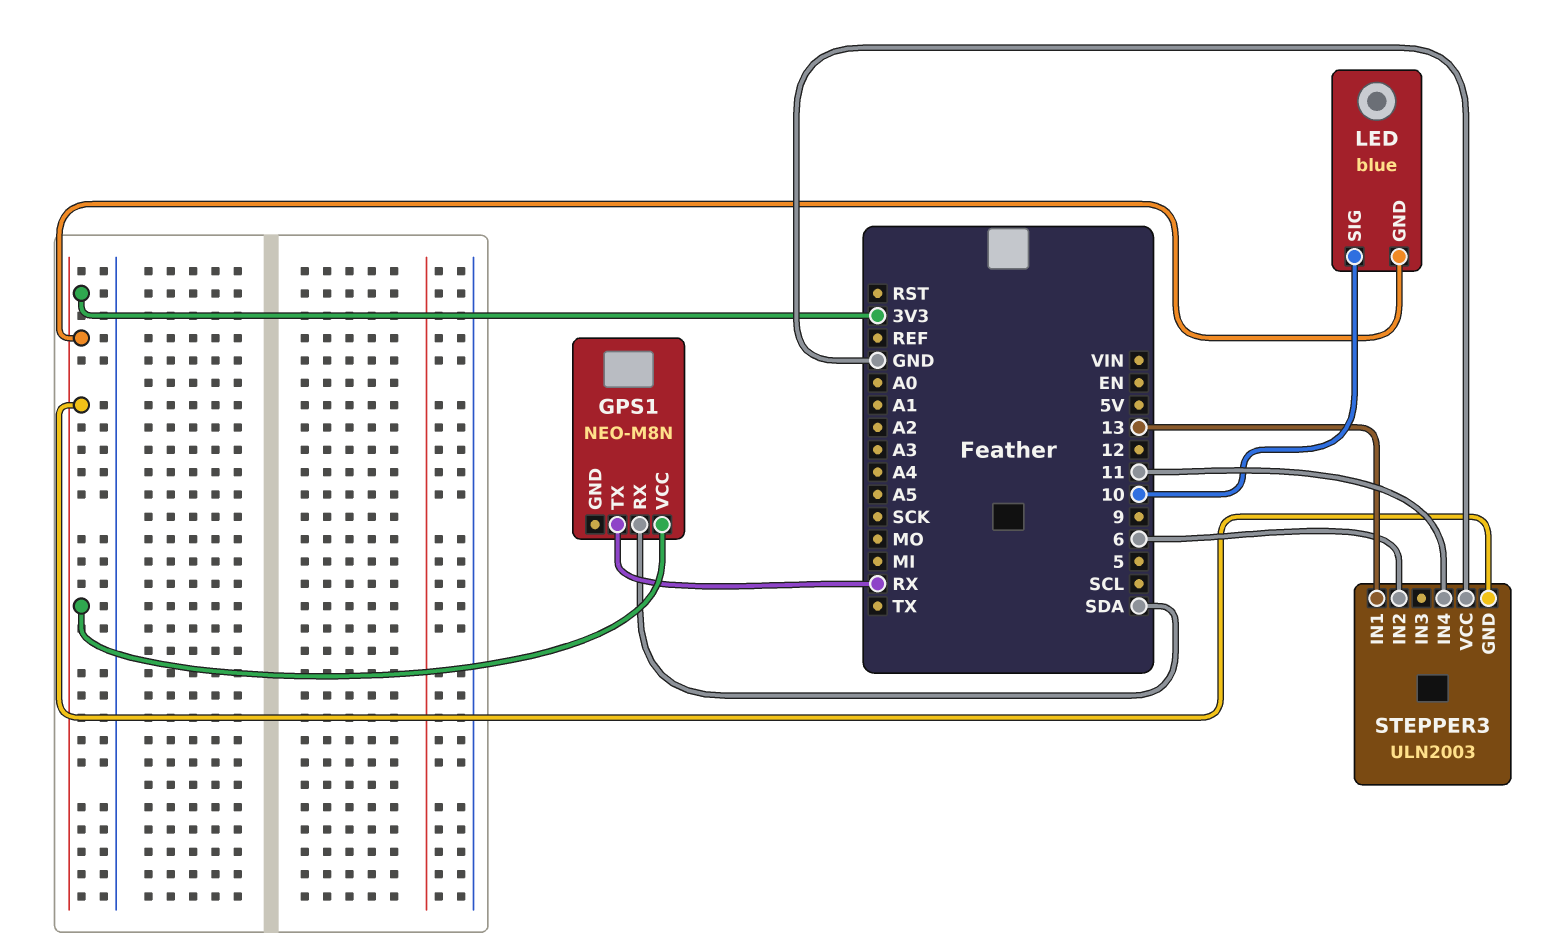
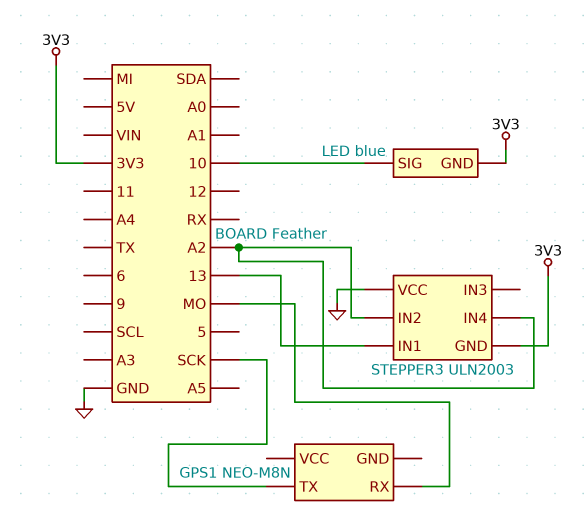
GPS1 pin RX: SDA -> MO
GPS1 pin TX: RX -> SCK
GPS1 pin VCC: 3V3 -> none
STEPPER3 pin IN2: 6 -> A2
STEPPER3 pin IN4: 11 -> A2

